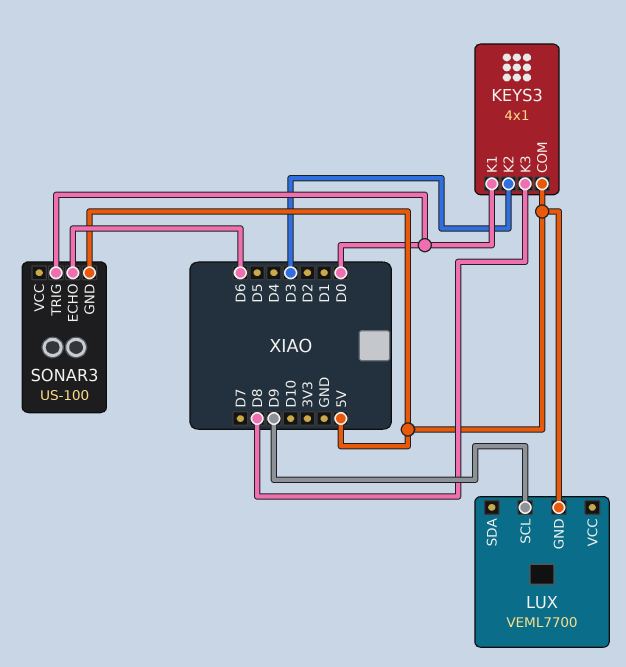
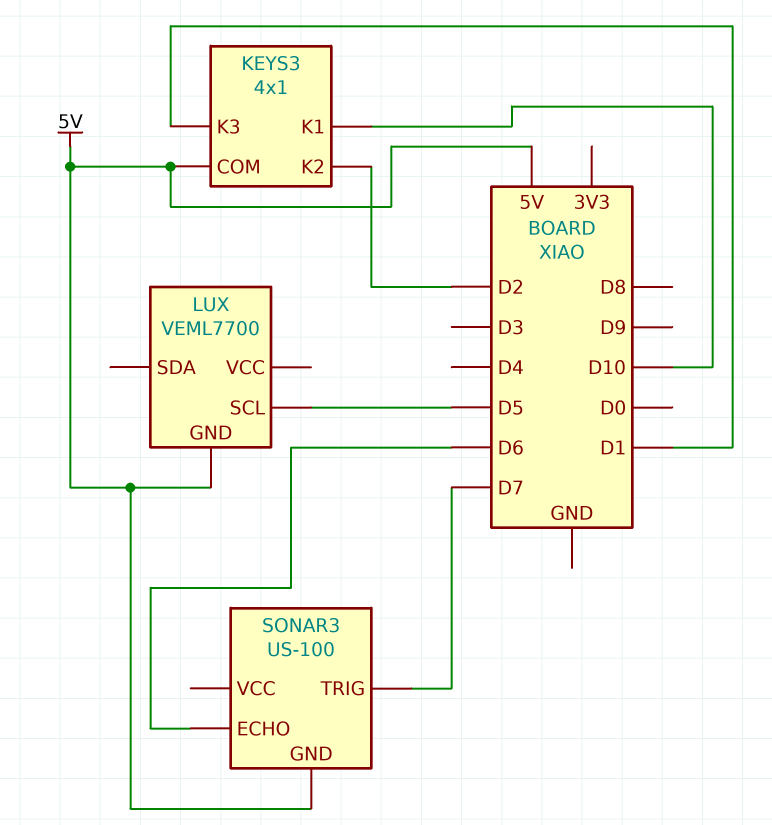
KEYS3 pin K1: D0 -> D10
KEYS3 pin K2: D3 -> D2
KEYS3 pin K3: D8 -> D1
LUX pin SCL: D9 -> D5
SONAR3 pin TRIG: D0 -> D7

